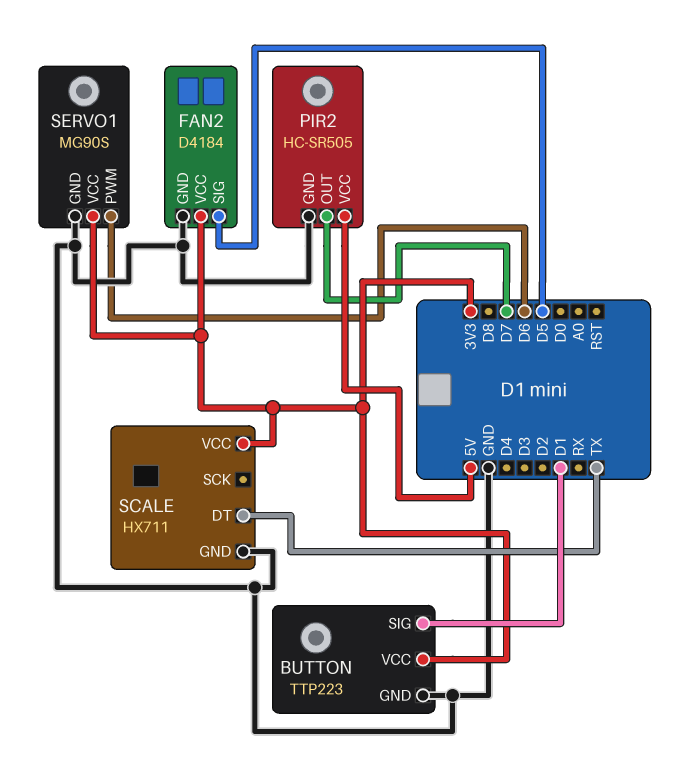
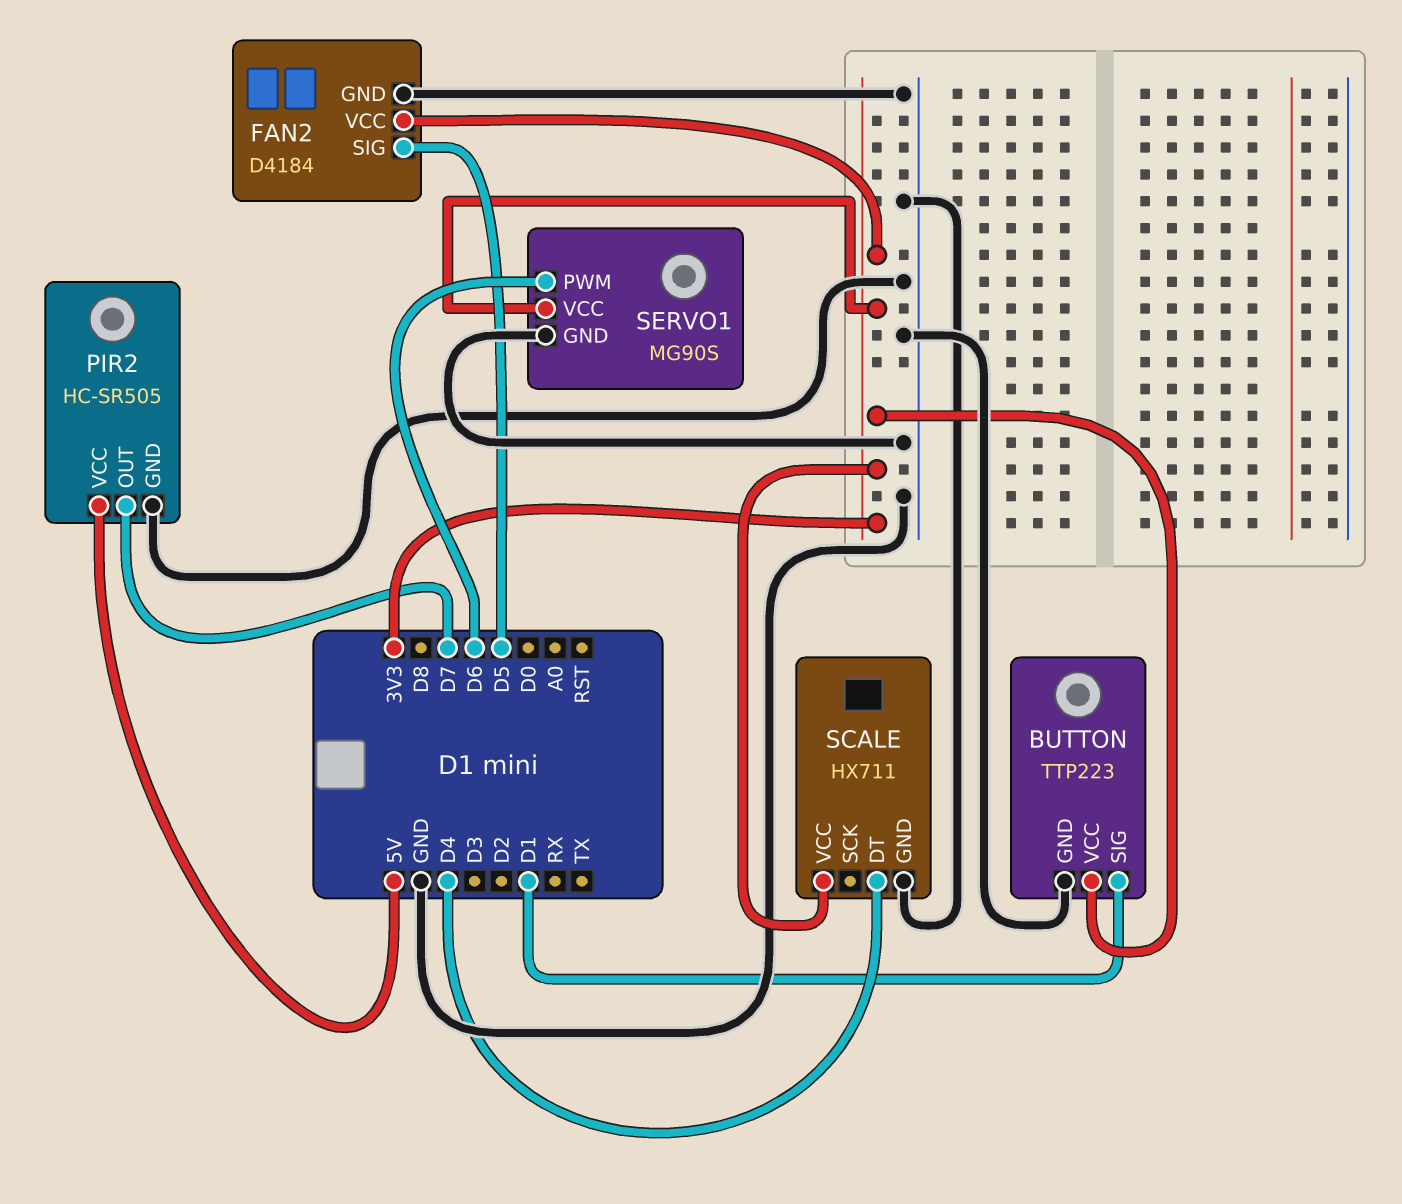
SCALE pin DT: TX -> D4

